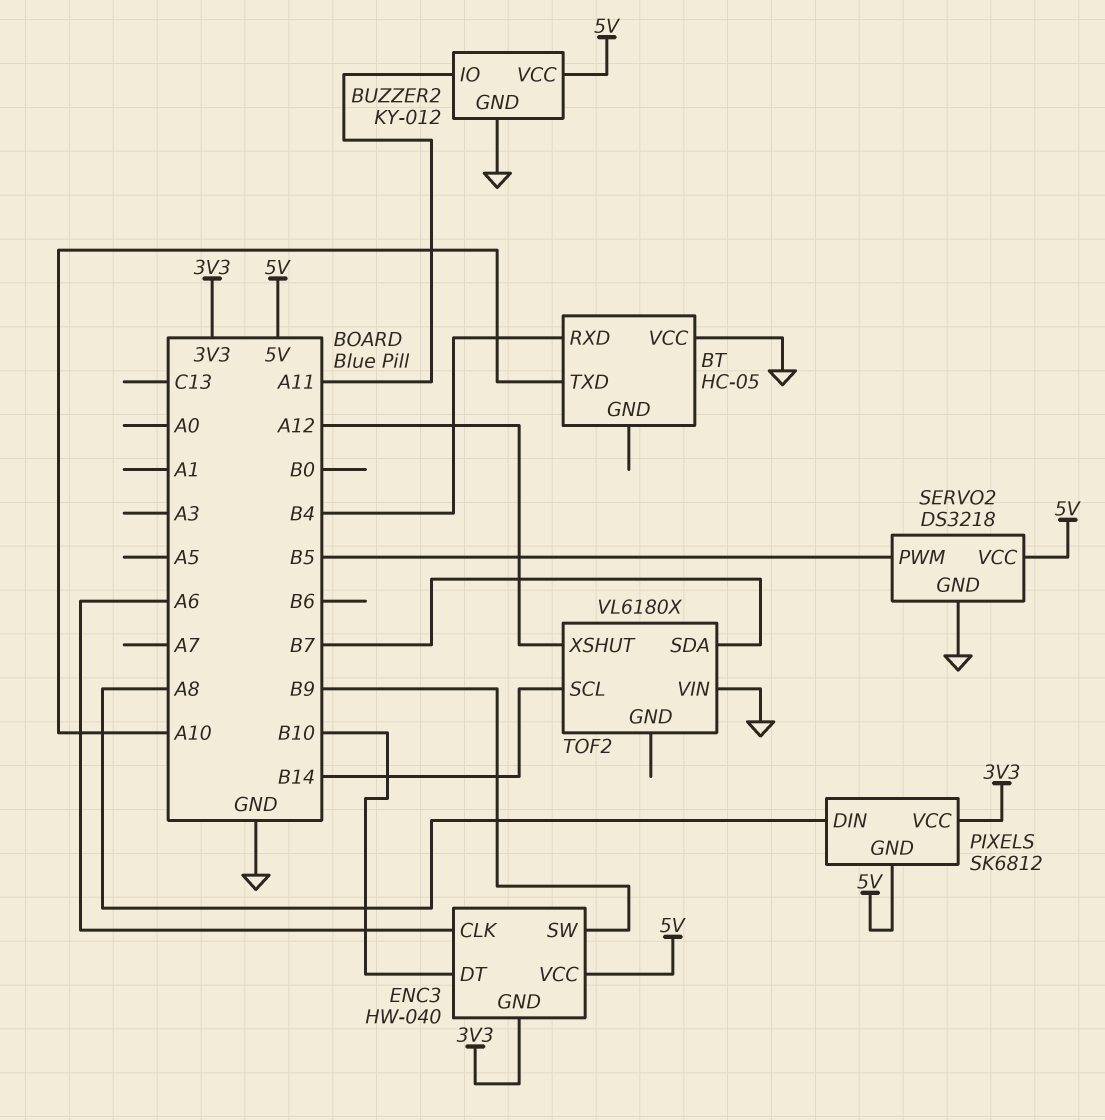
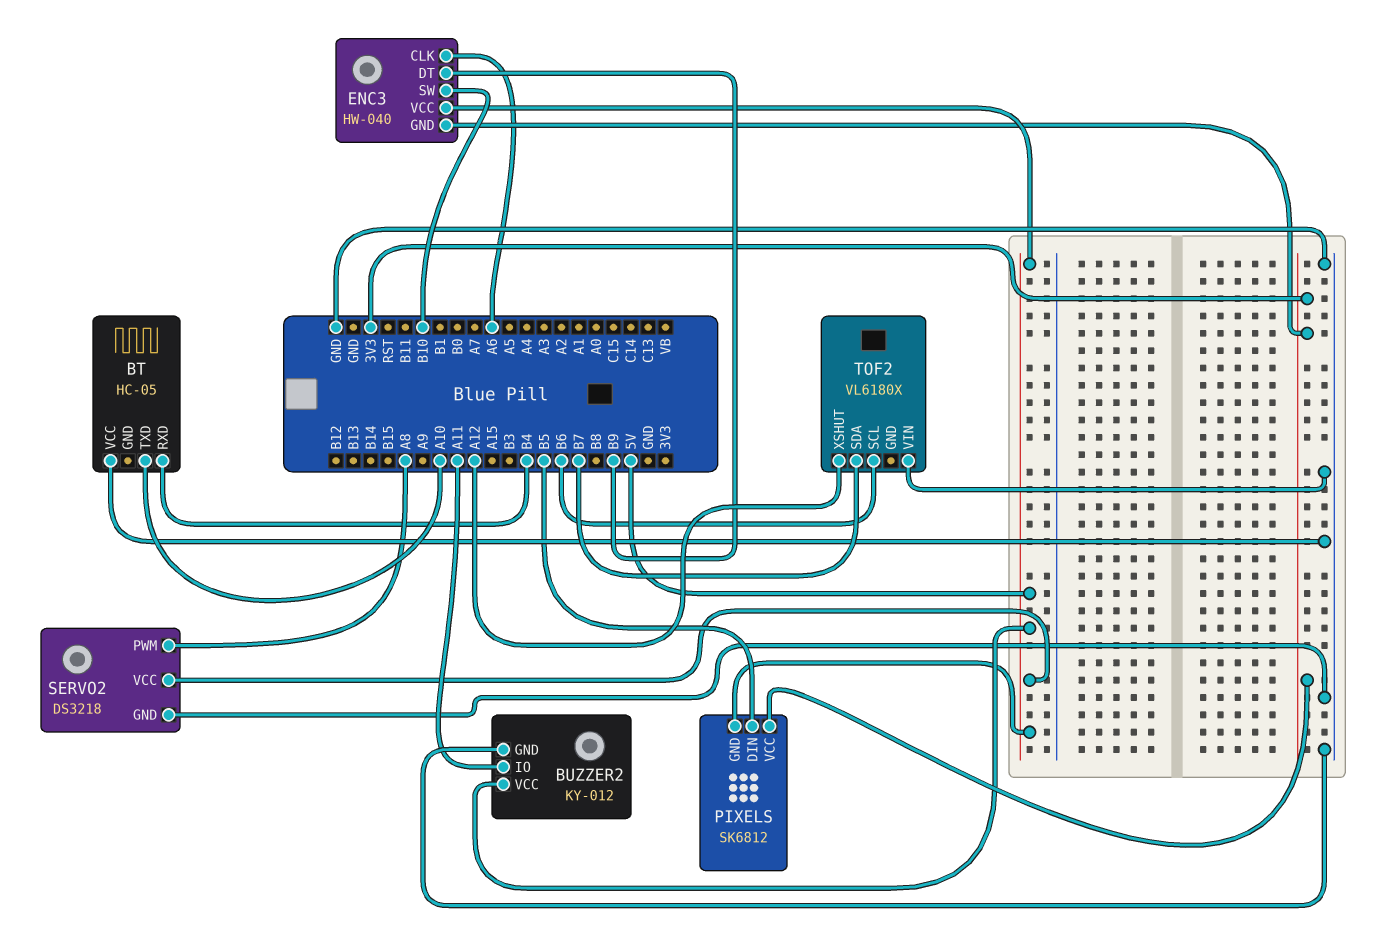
ENC3 pin DT: B10 -> B9
ENC3 pin SW: B9 -> B10
PIXELS pin DIN: A8 -> B5
SERVO2 pin PWM: B5 -> A8
TOF2 pin SCL: B14 -> B6

